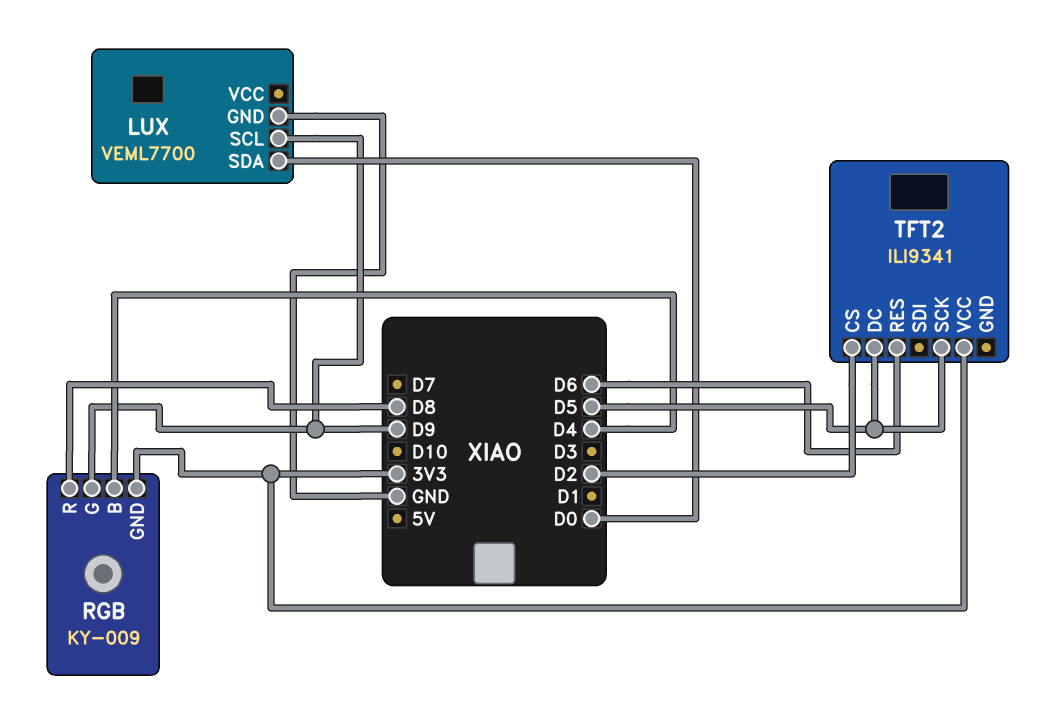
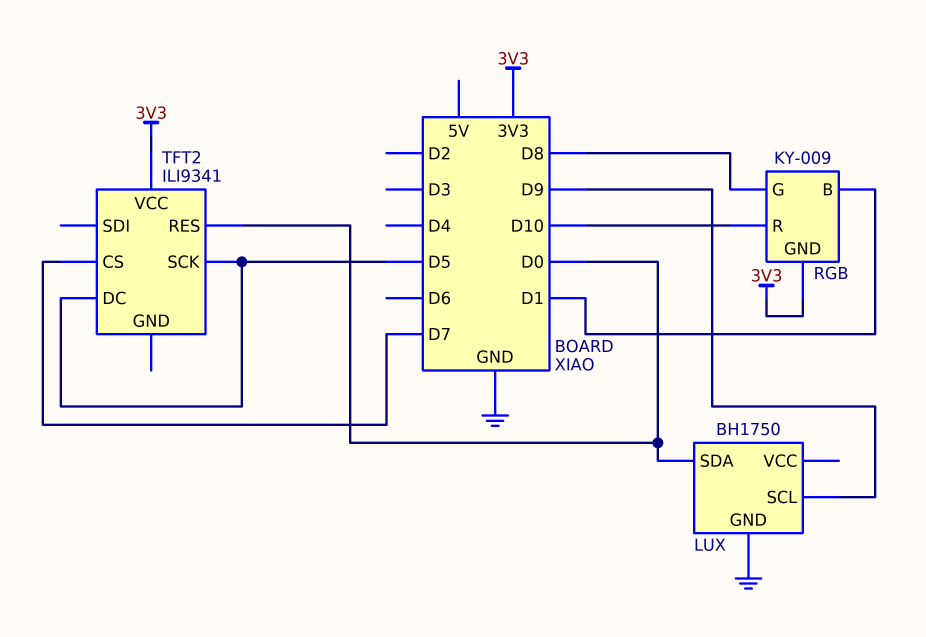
LUX: VEML7700 -> BH1750
RGB pin B: D4 -> D1
RGB pin G: D9 -> D8
RGB pin R: D8 -> D10
TFT2 pin CS: D2 -> D7
TFT2 pin RES: D6 -> D0

